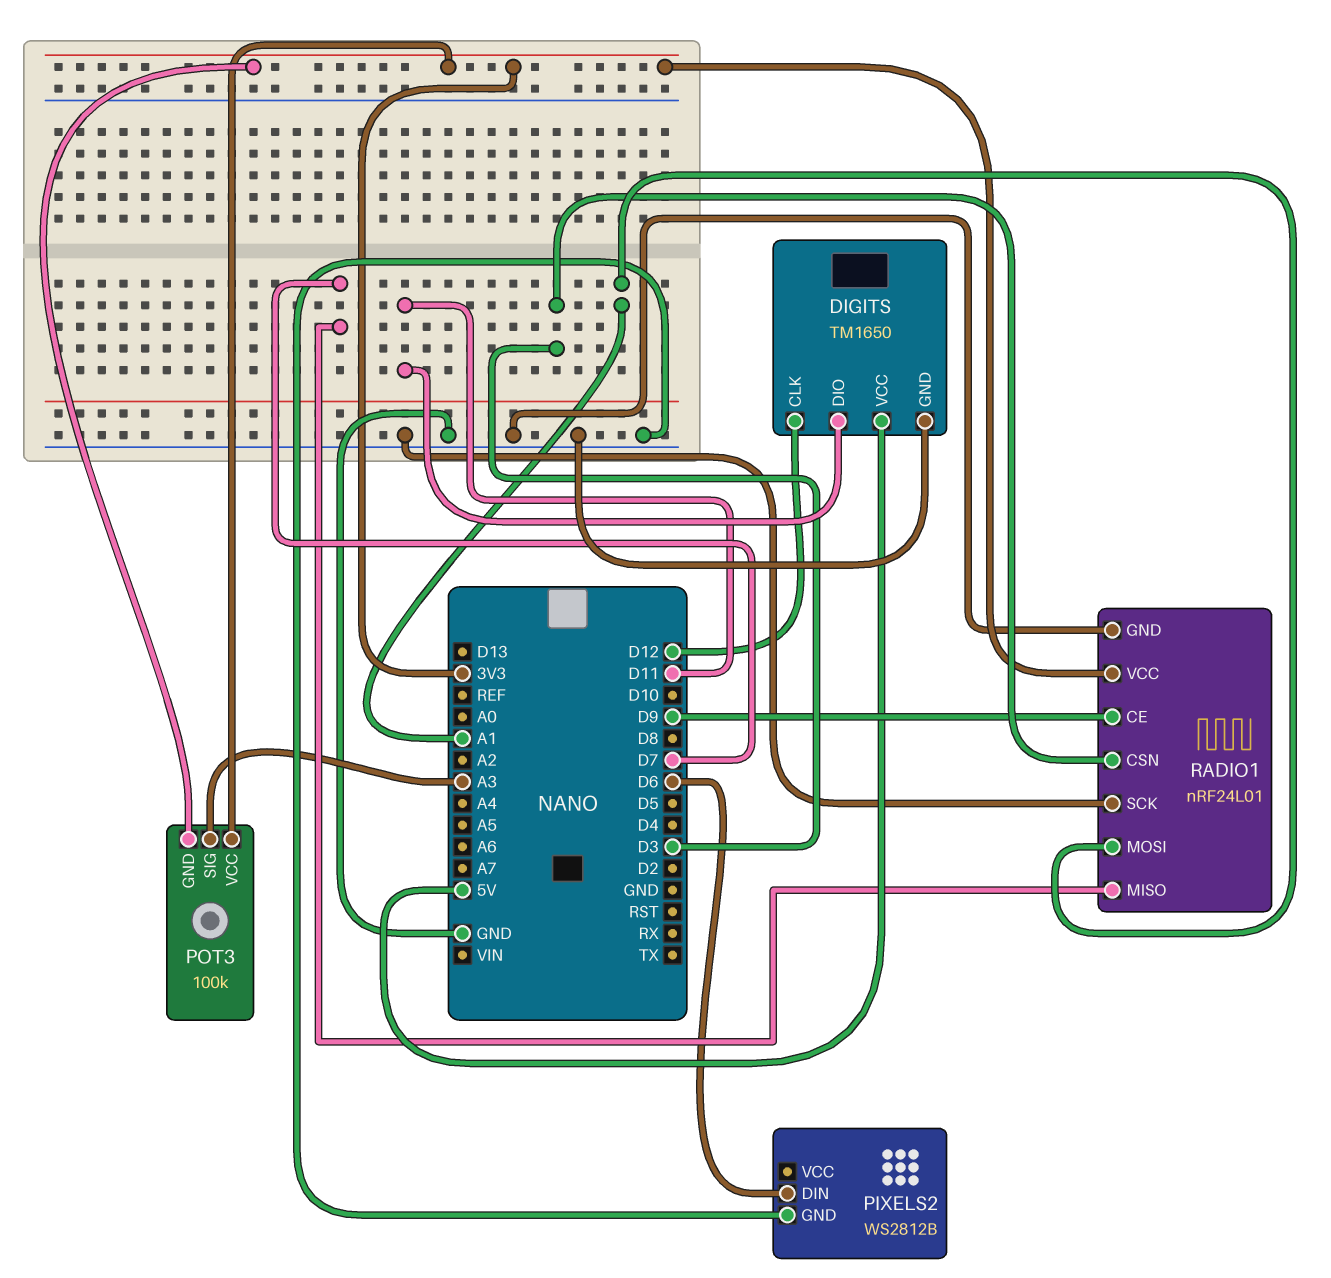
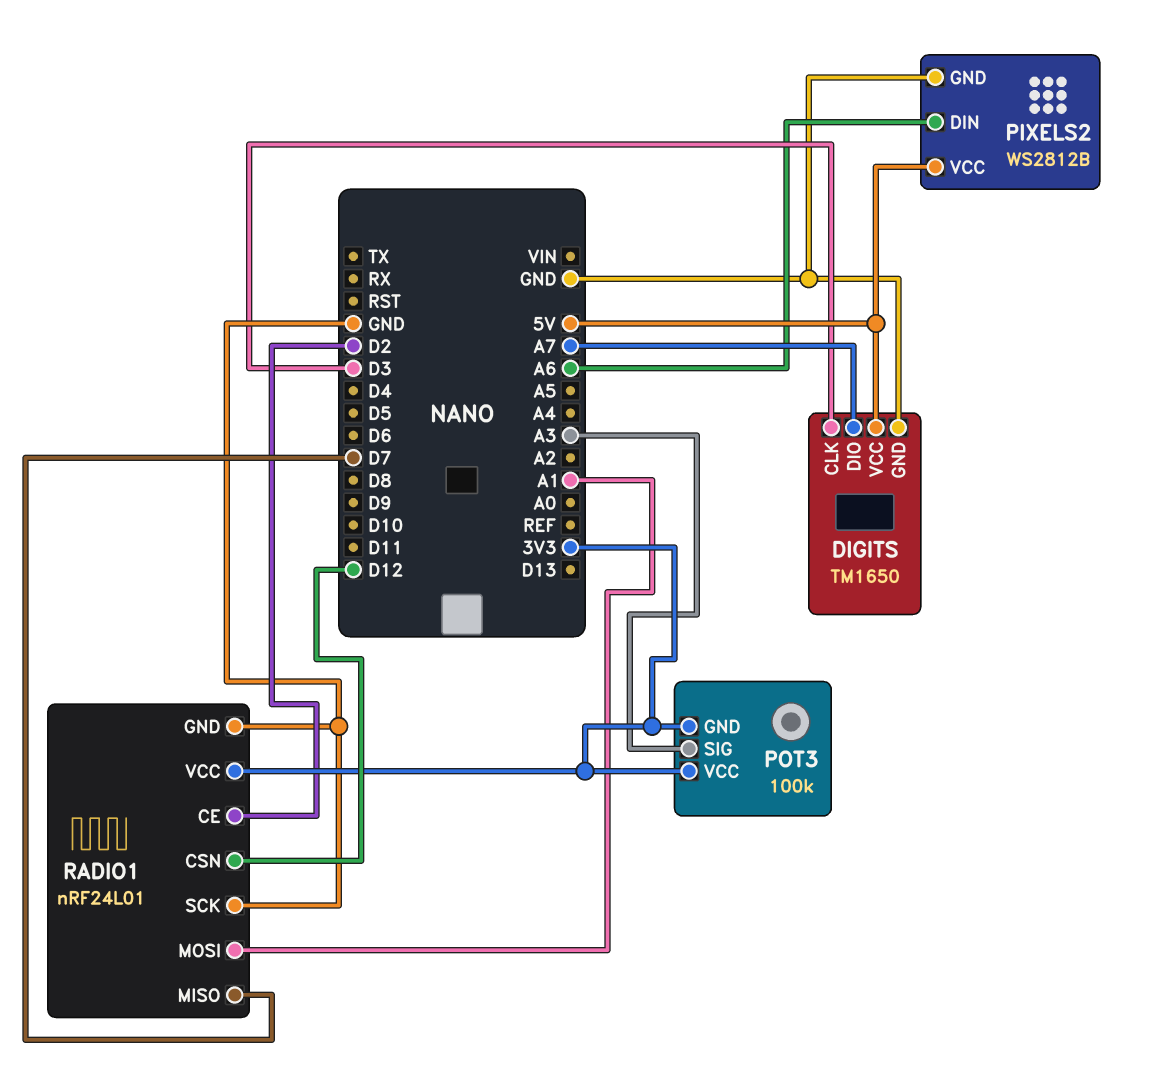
DIGITS pin CLK: D12 -> D3
DIGITS pin DIO: D11 -> A7
PIXELS2 pin DIN: D6 -> A6
PIXELS2 pin VCC: none -> 5V
RADIO1 pin CE: D9 -> D2
RADIO1 pin CSN: D3 -> D12

